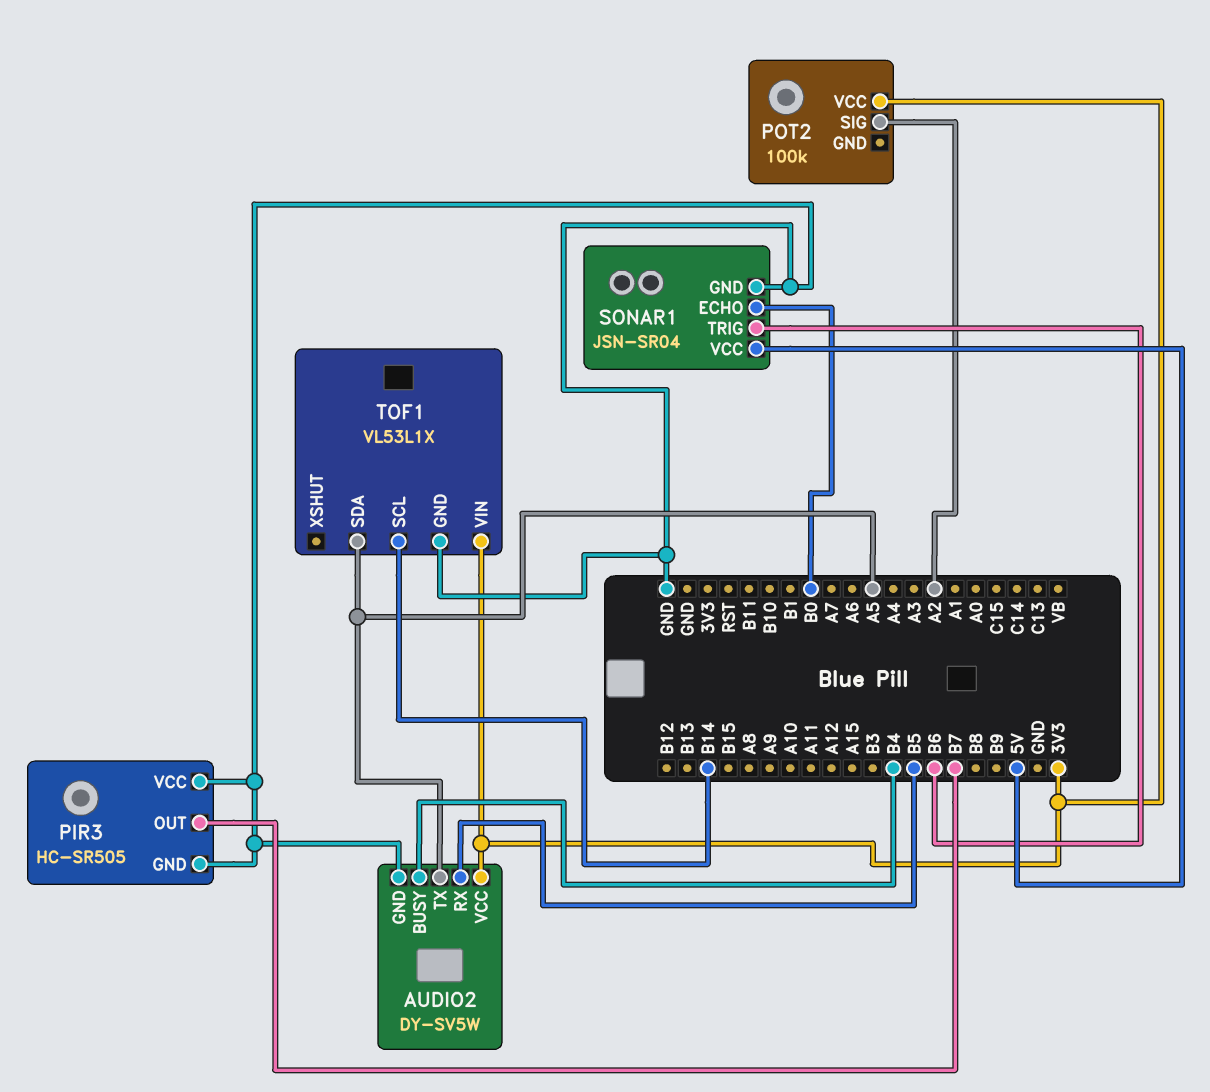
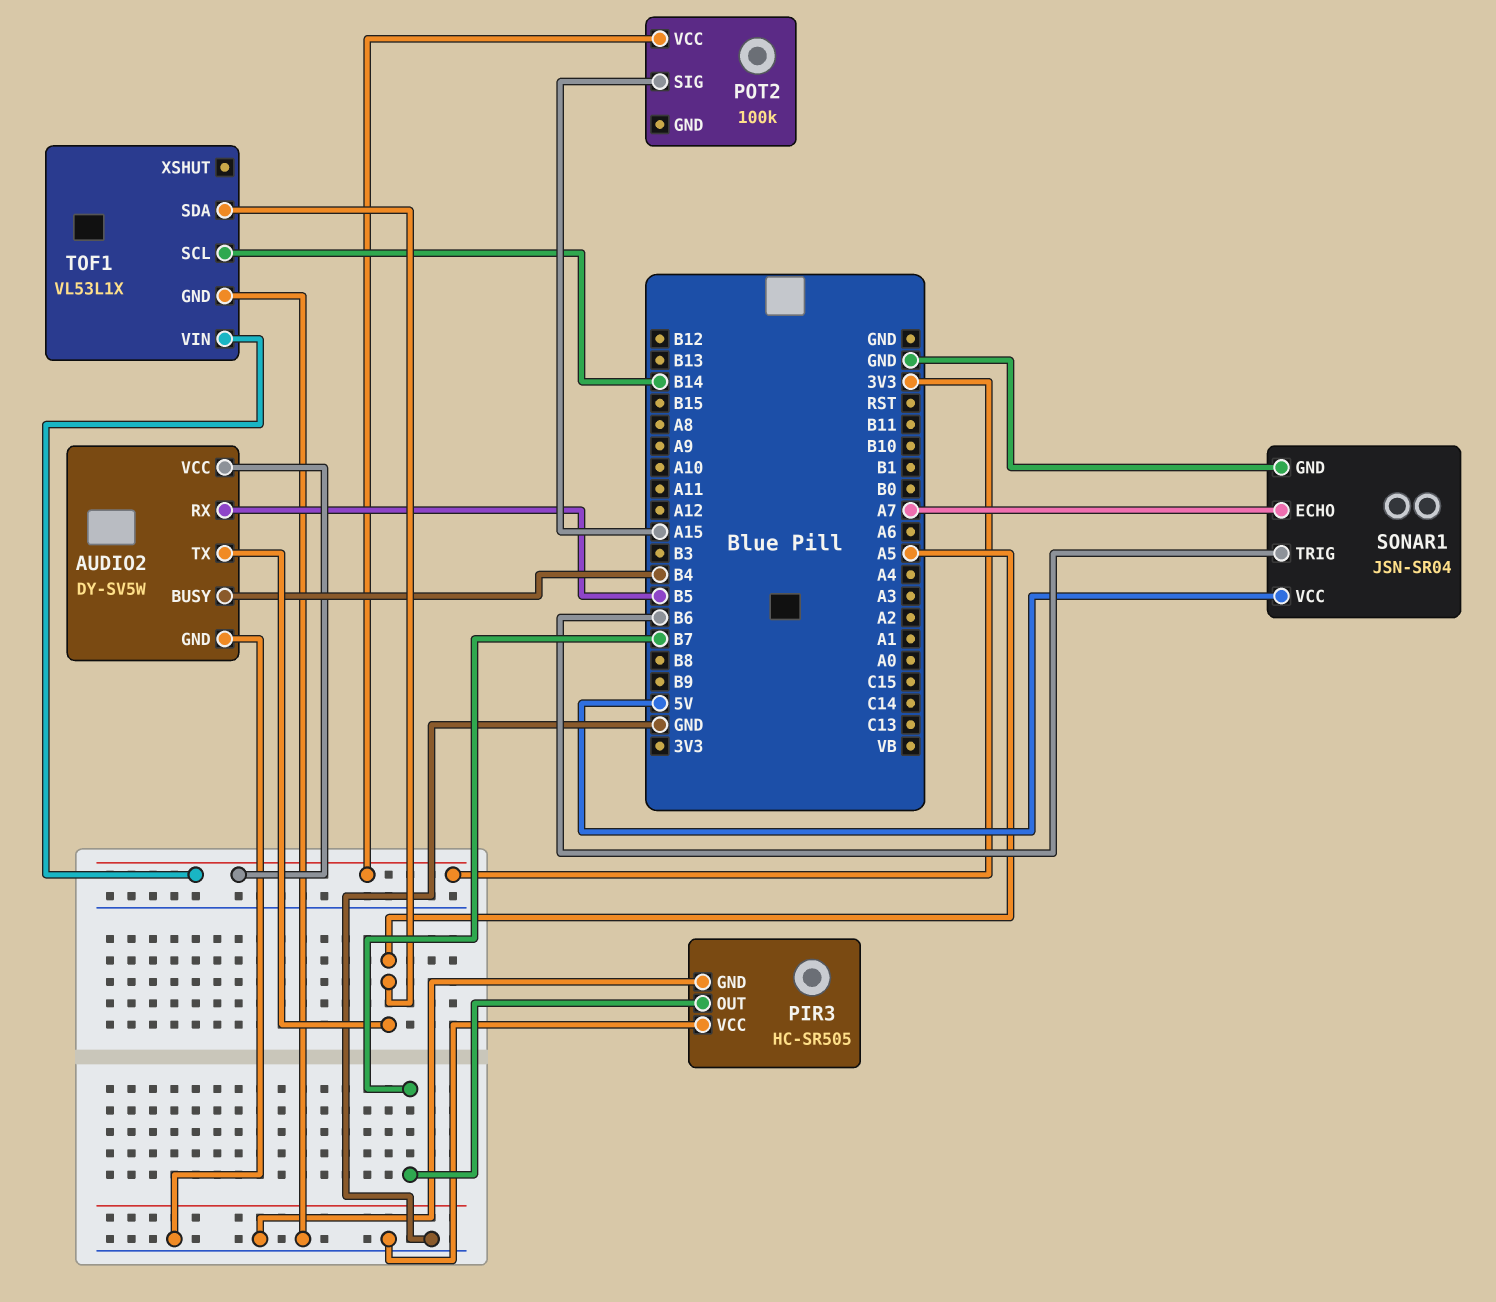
POT2 pin SIG: A2 -> A15
SONAR1 pin ECHO: B0 -> A7

